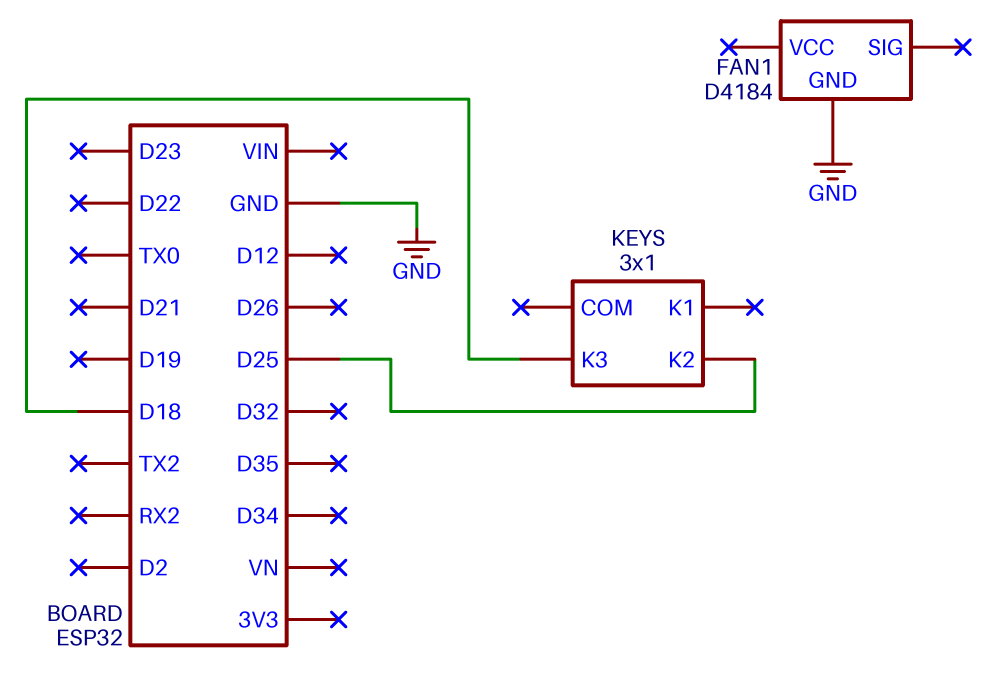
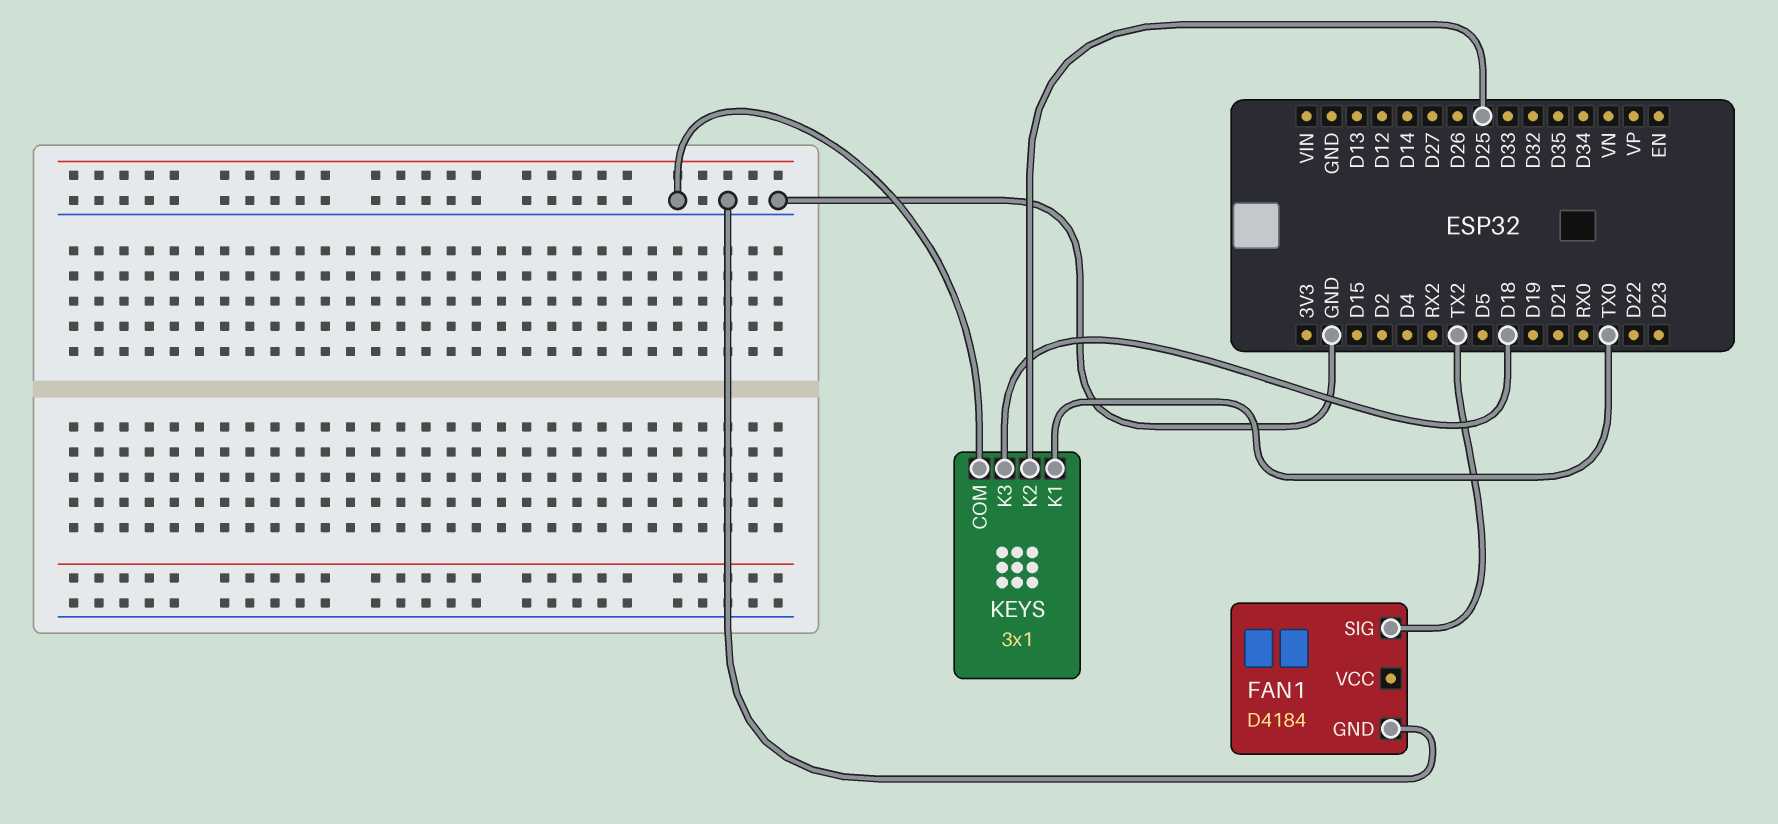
FAN1 pin SIG: none -> TX2
KEYS pin COM: none -> GND
KEYS pin K1: none -> TX0

